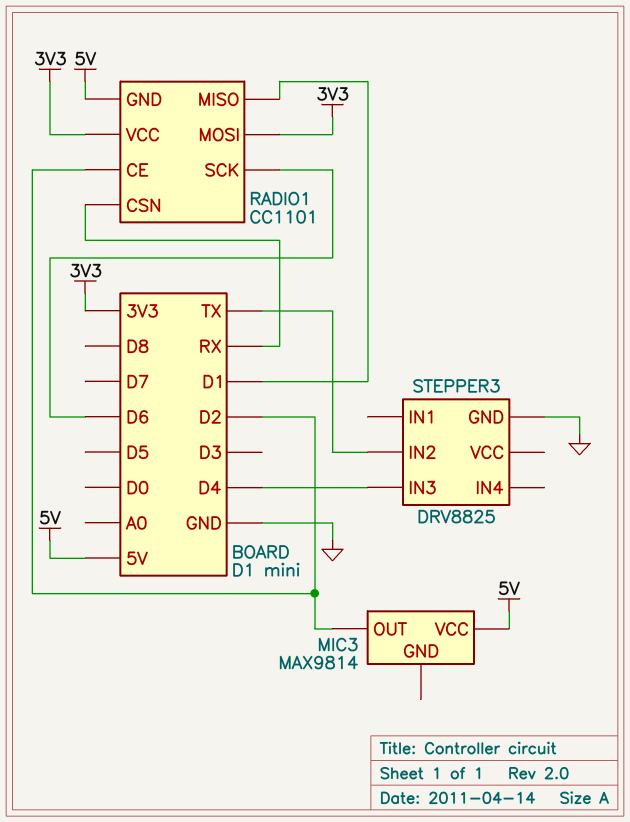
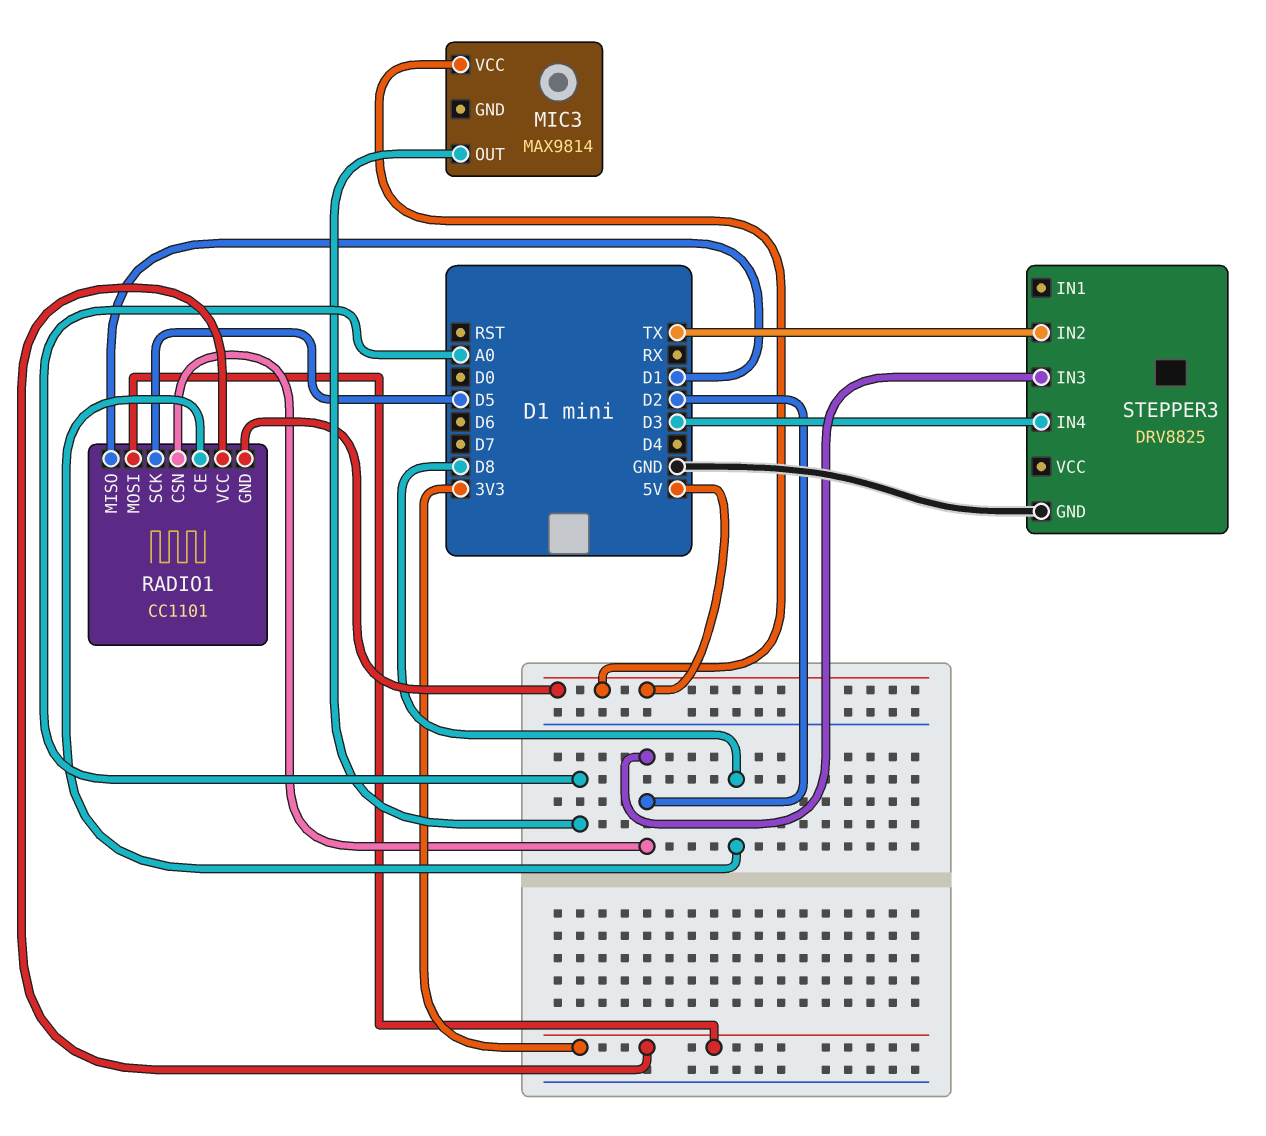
MIC3 pin OUT: D2 -> A0
RADIO1 pin CE: D2 -> D8
RADIO1 pin CSN: RX -> D2
RADIO1 pin SCK: D6 -> D5
STEPPER3 pin IN3: D4 -> D2
STEPPER3 pin IN4: none -> D3

